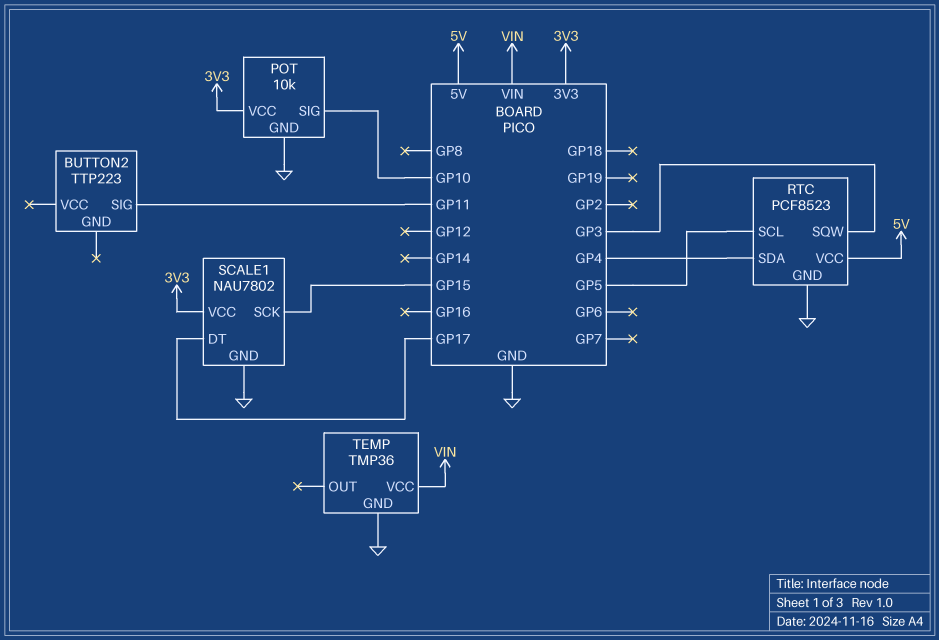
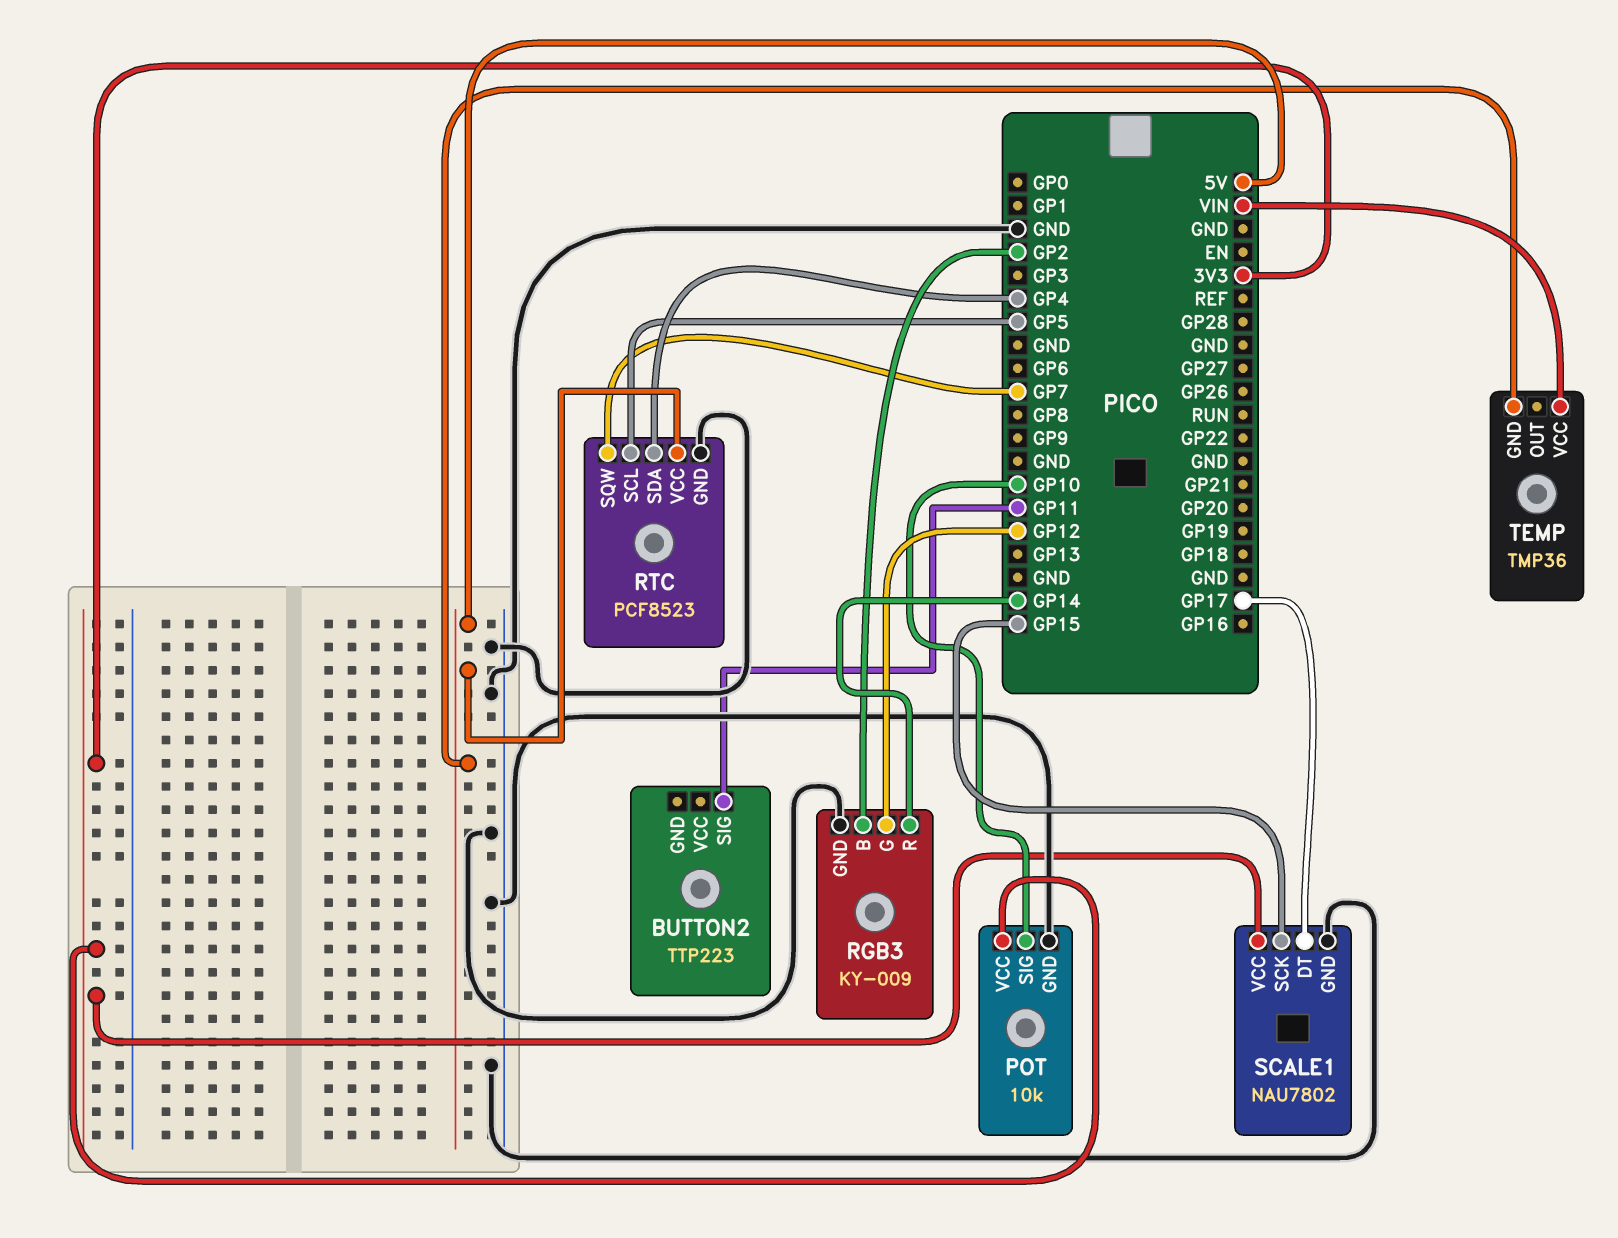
RGB3: none -> KY-009
RGB3 pin B: none -> GP2
RGB3 pin G: none -> GP12
RGB3 pin GND: none -> GND
RGB3 pin R: none -> GP14
RTC pin SQW: GP3 -> GP7
TEMP pin GND: GND -> 5V

